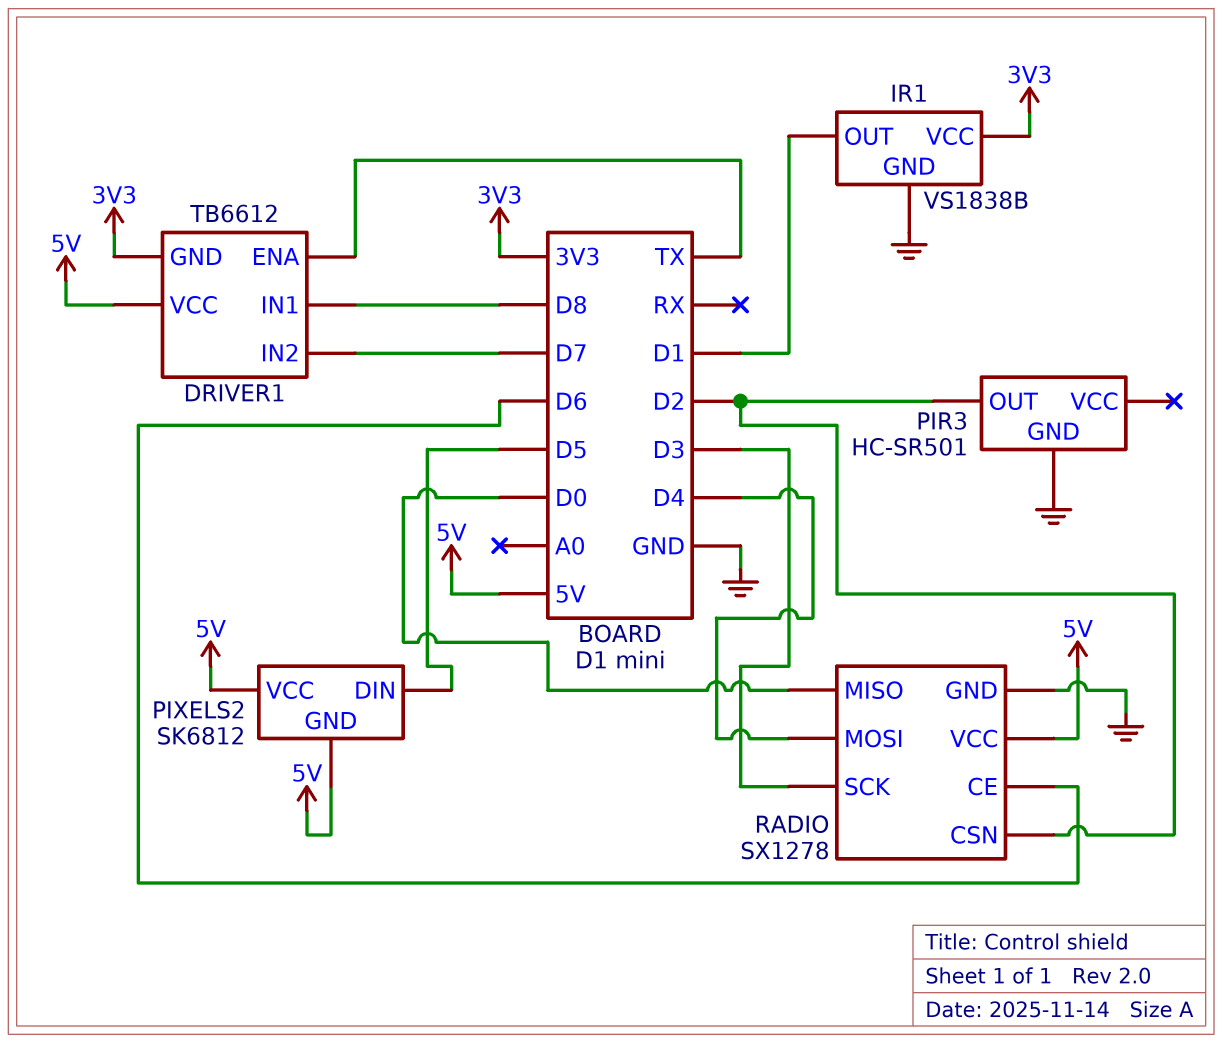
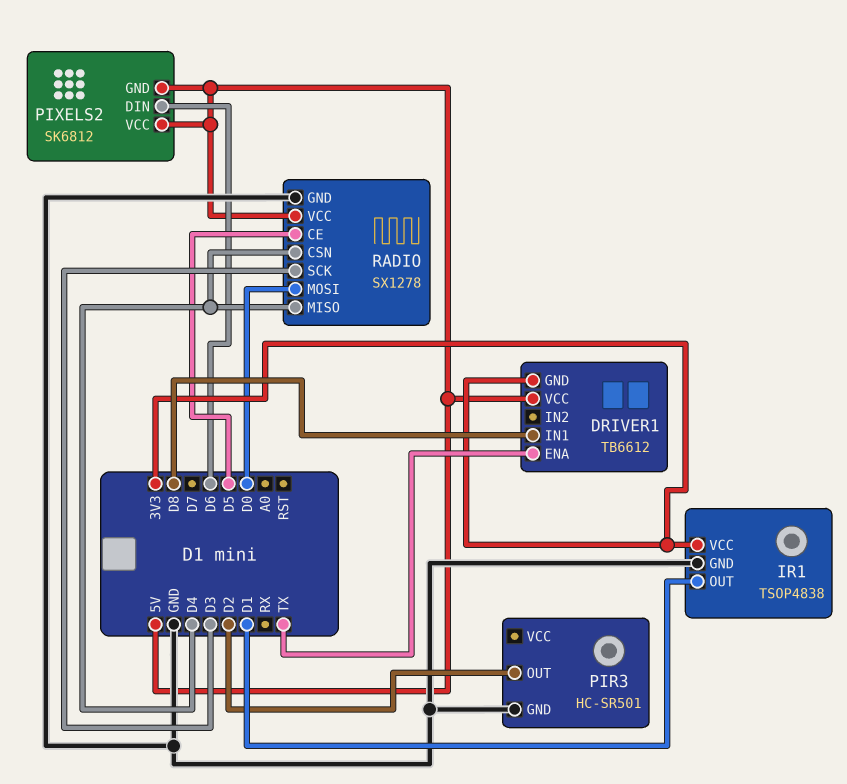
DRIVER1 pin IN2: D7 -> none
IR1: VS1838B -> TSOP4838
PIXELS2 pin DIN: D5 -> D6
RADIO pin CE: D6 -> D5
RADIO pin CSN: D2 -> D4
RADIO pin MISO: D0 -> D4
RADIO pin MOSI: D4 -> D0

